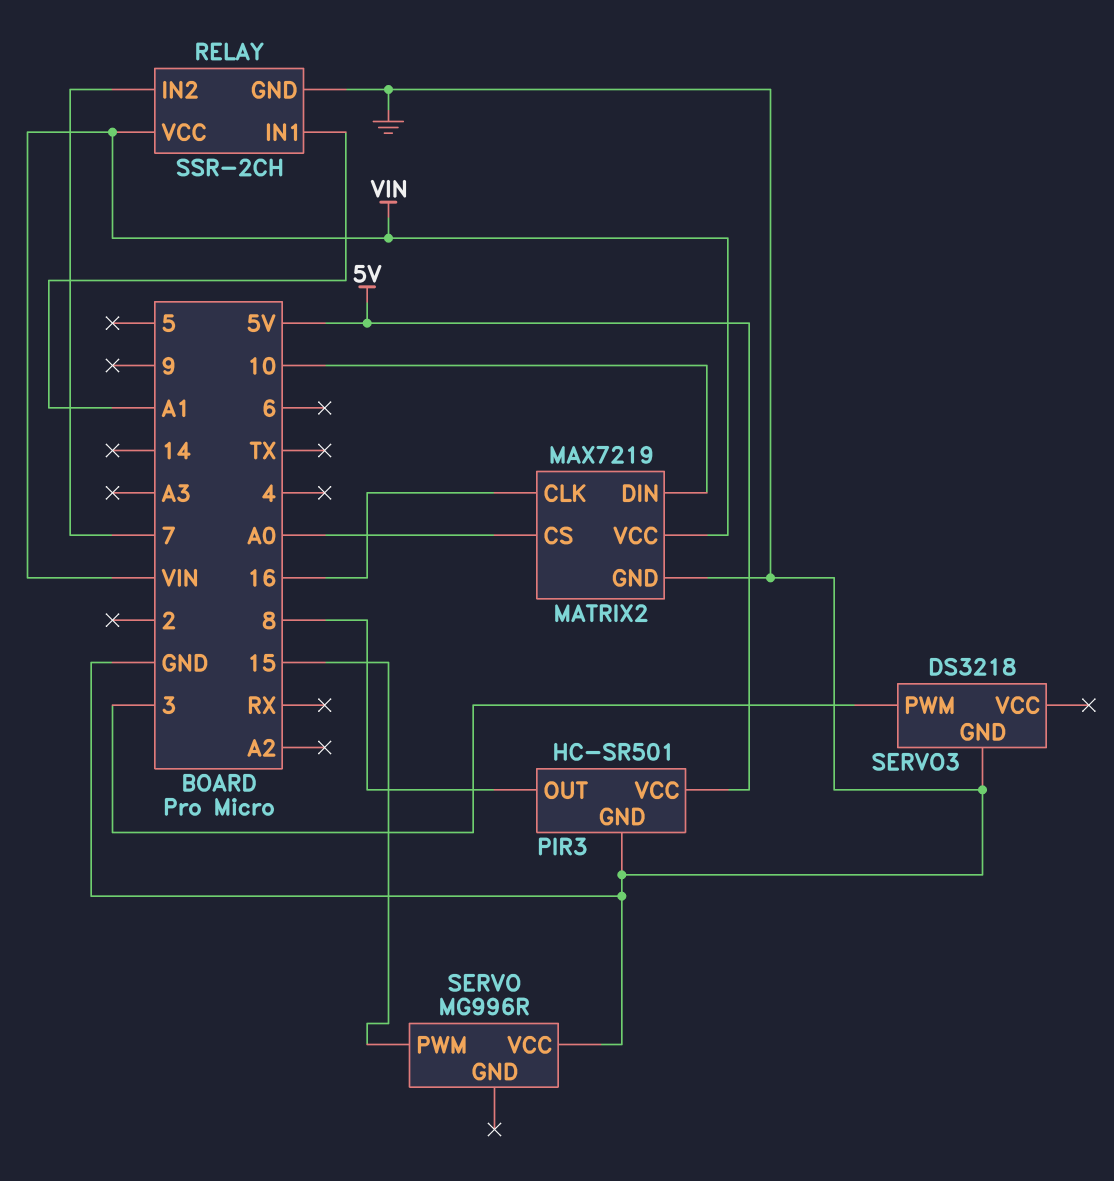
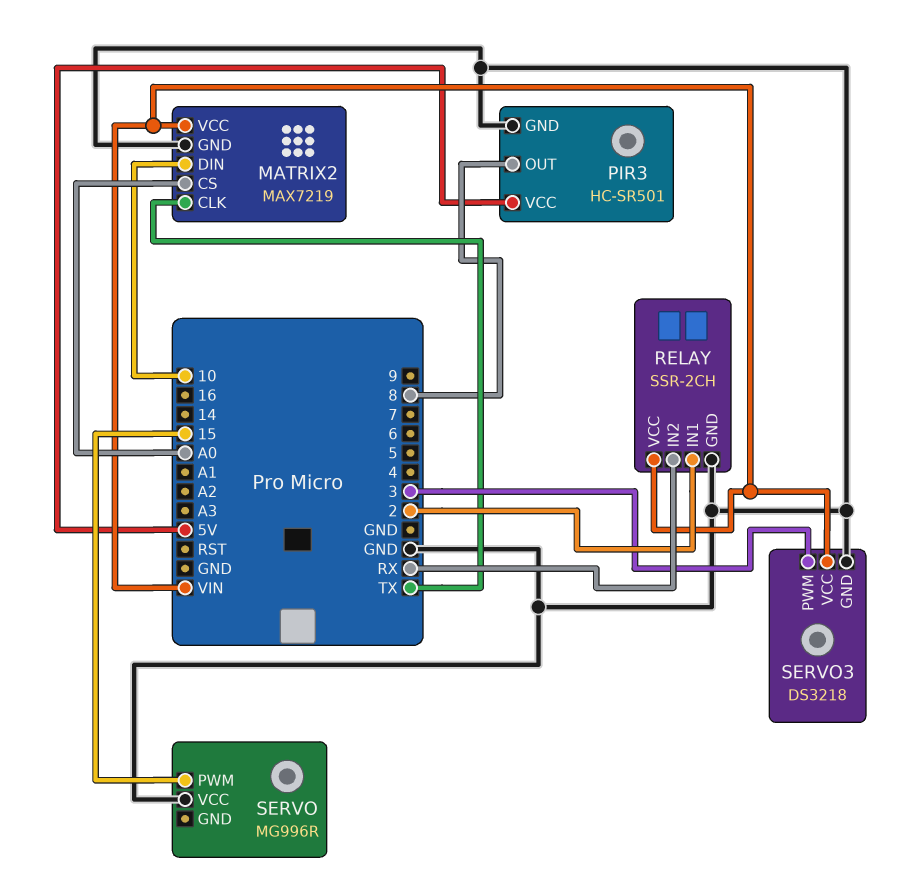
MATRIX2 pin CLK: 16 -> TX
RELAY pin IN1: A1 -> 2
RELAY pin IN2: 7 -> RX
SERVO3 pin VCC: none -> VIN

